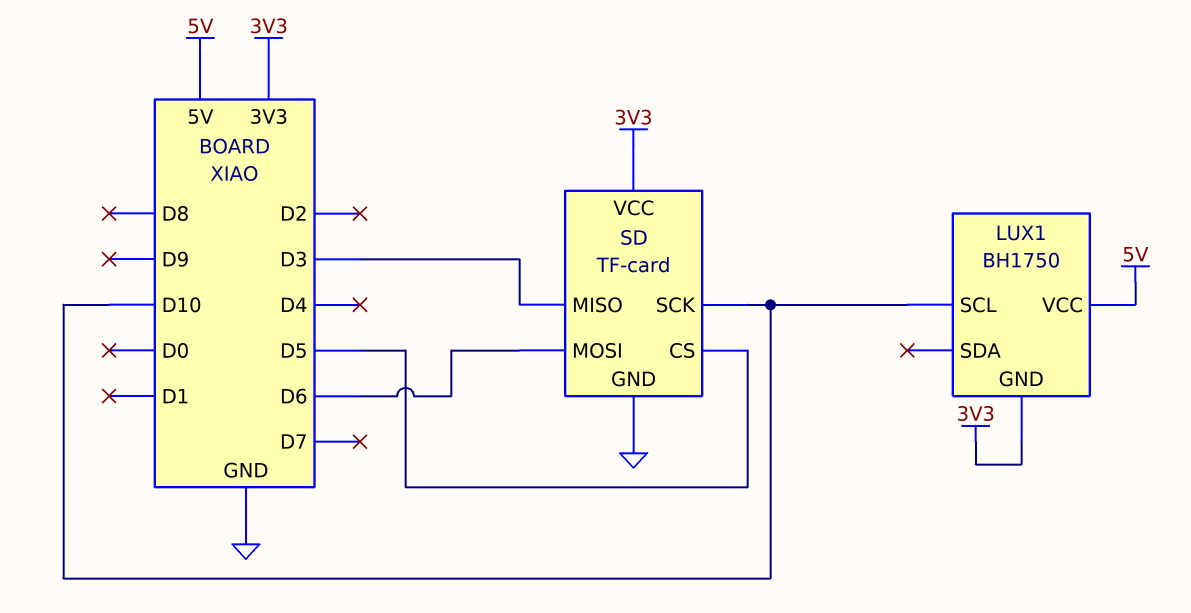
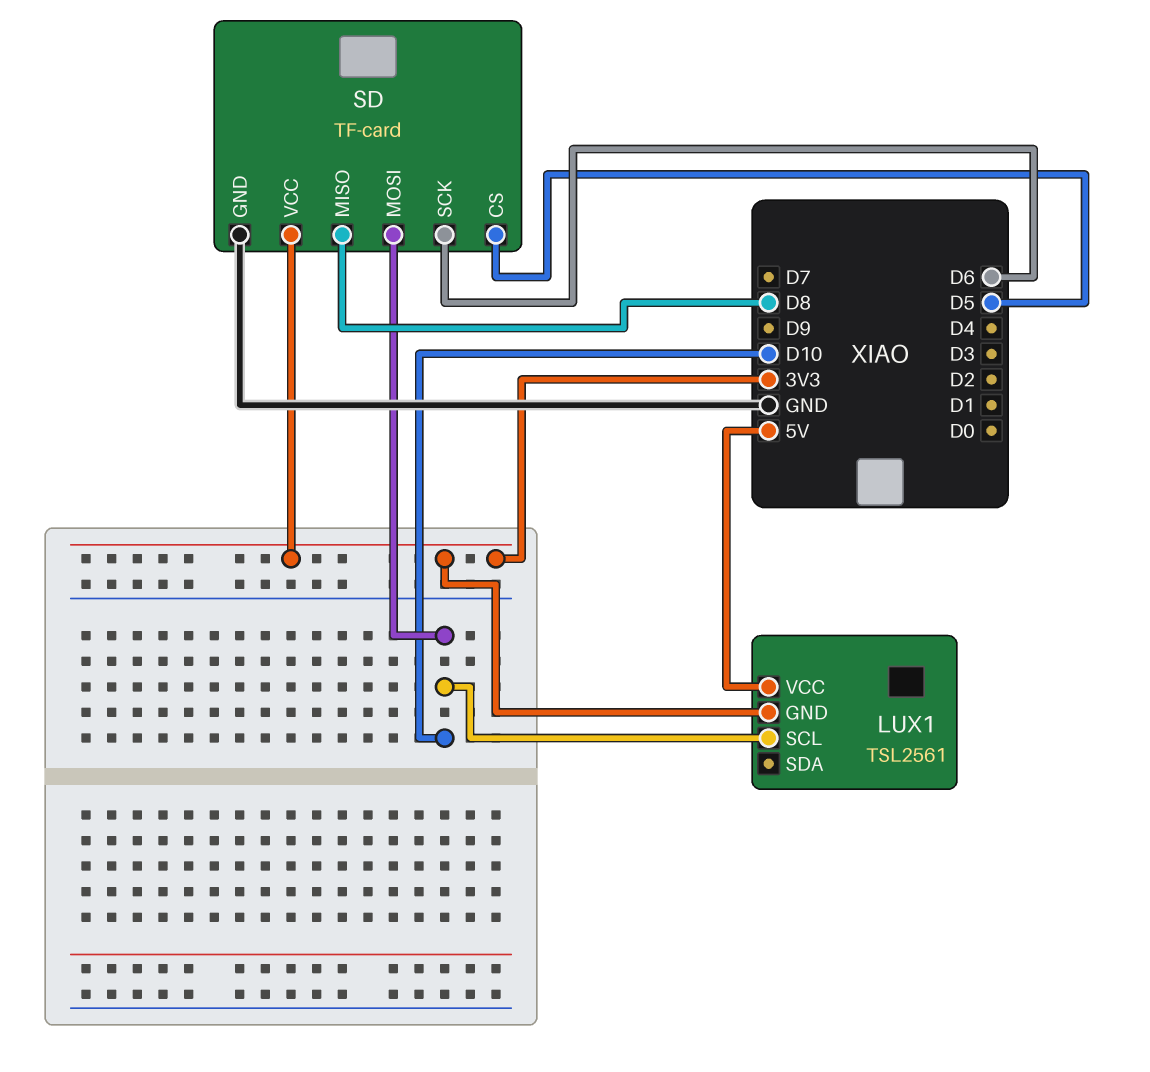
LUX1: BH1750 -> TSL2561
SD pin MISO: D3 -> D8
SD pin MOSI: D6 -> D10
SD pin SCK: D10 -> D6

